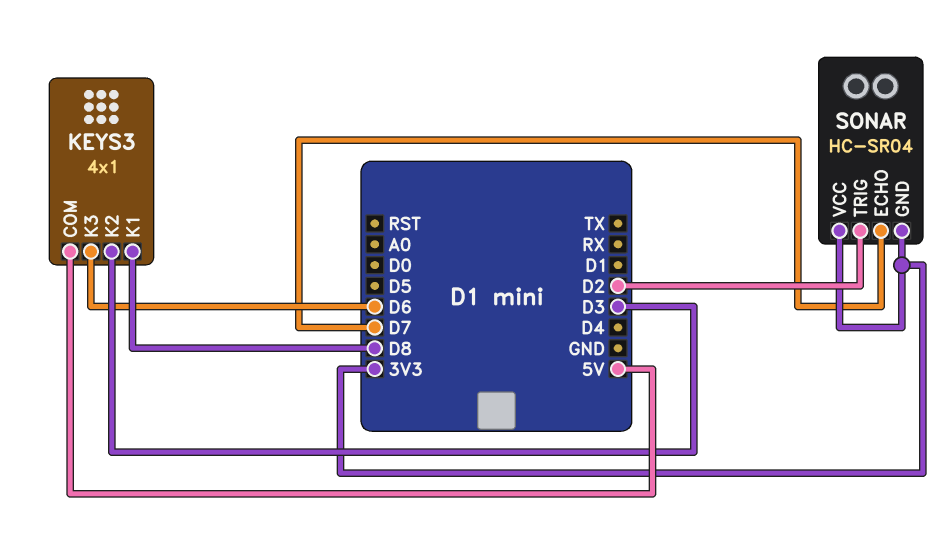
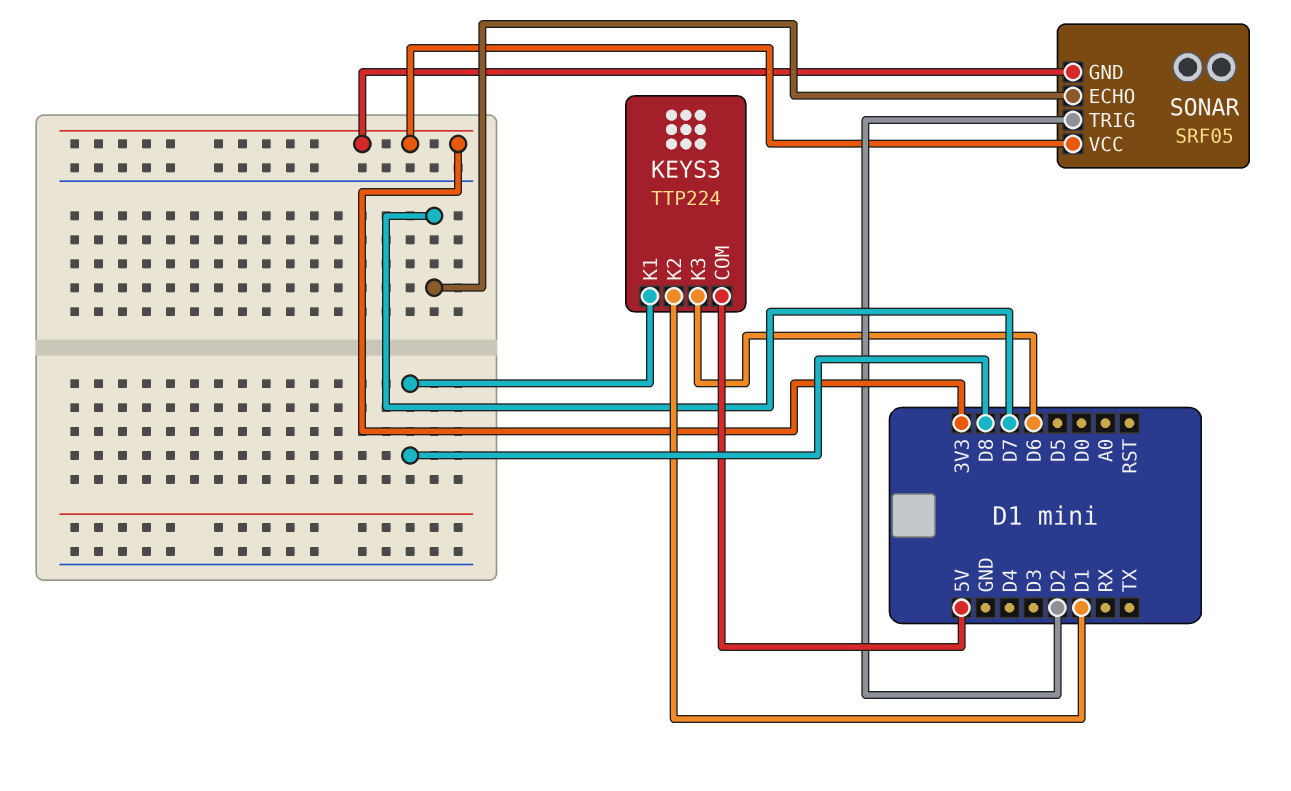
KEYS3: 4x1 -> TTP224
KEYS3 pin K2: D3 -> D1
SONAR: HC-SR04 -> SRF05

